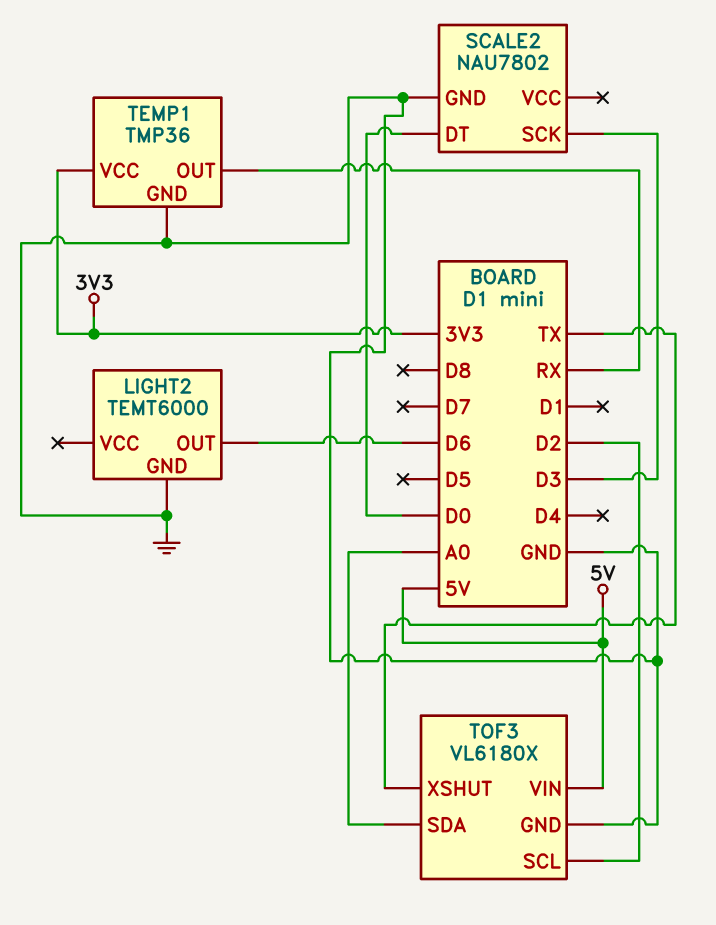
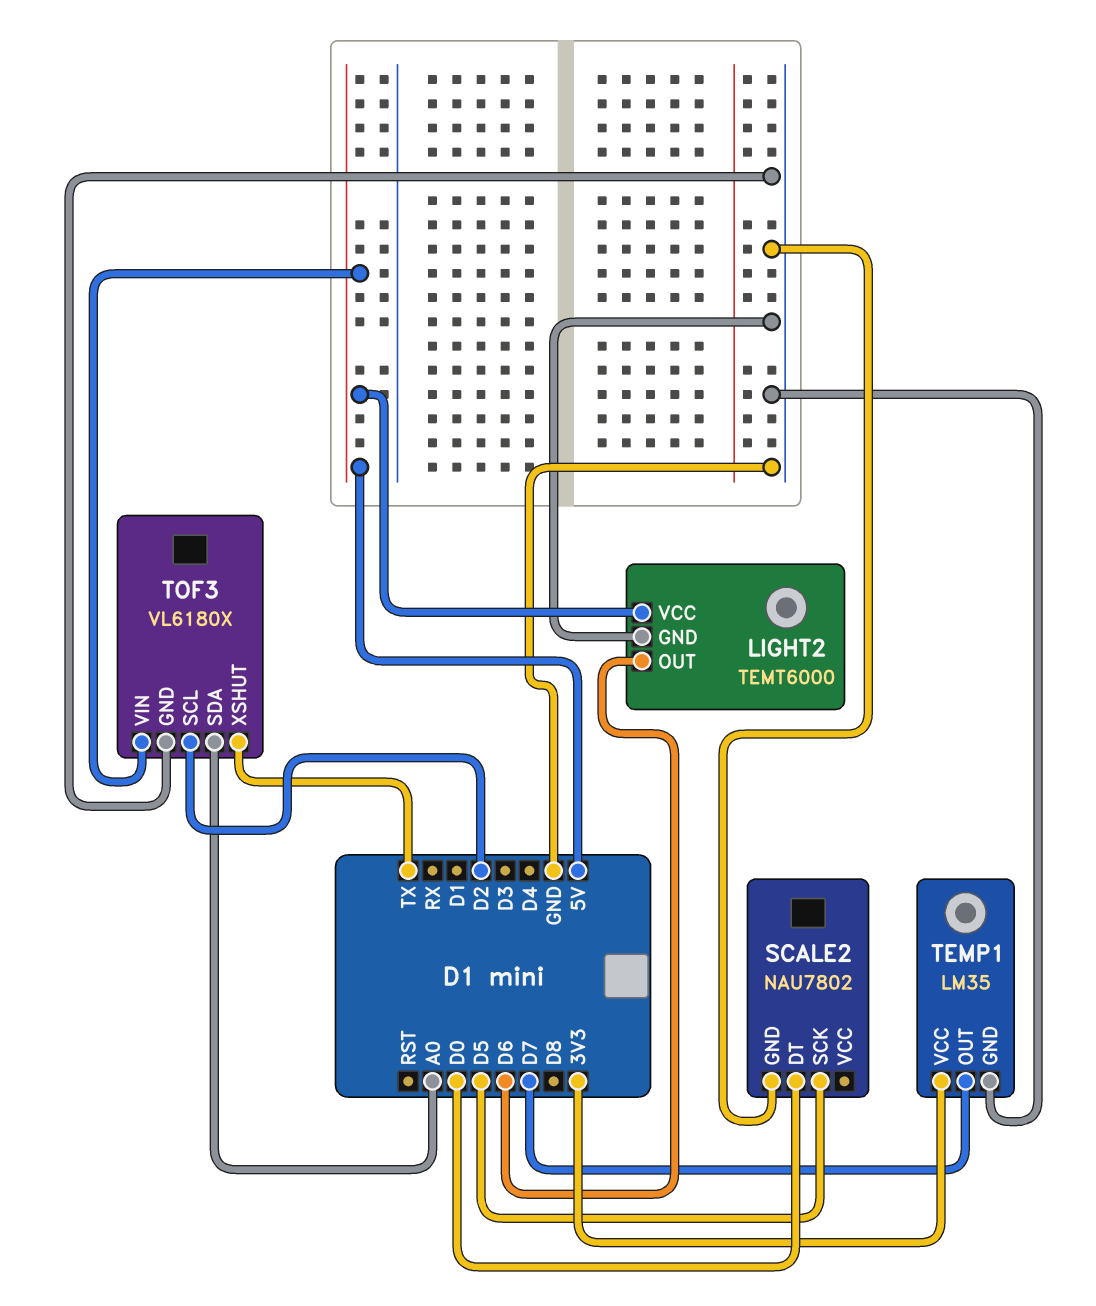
LIGHT2 pin VCC: none -> 5V
SCALE2 pin SCK: D3 -> D5
TEMP1: TMP36 -> LM35
TEMP1 pin OUT: RX -> D7

